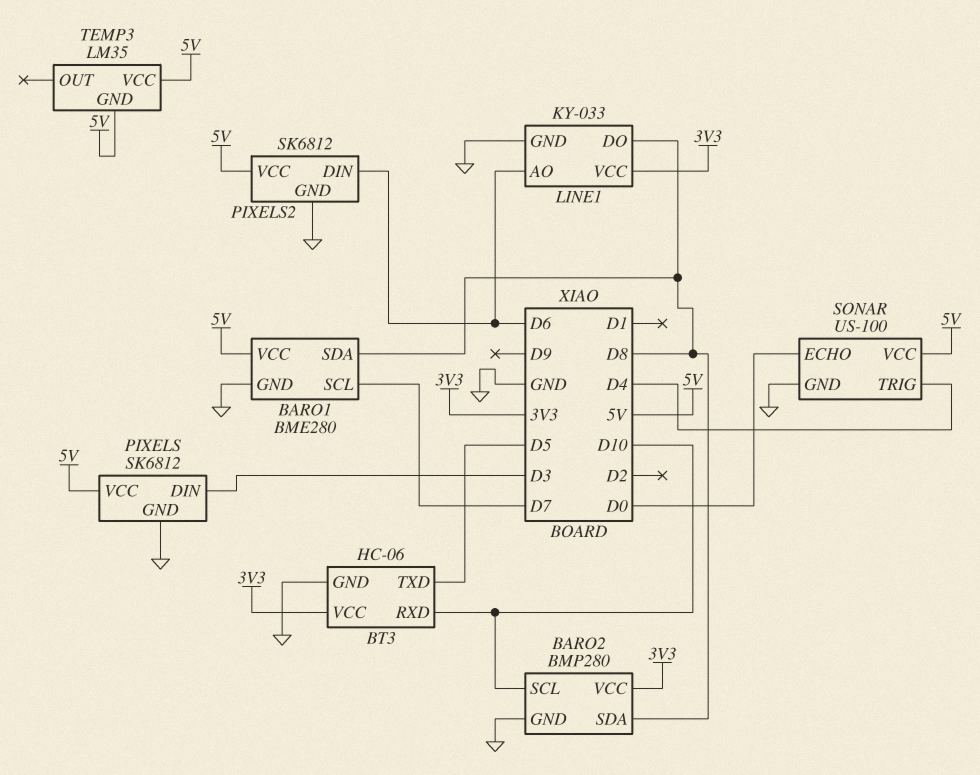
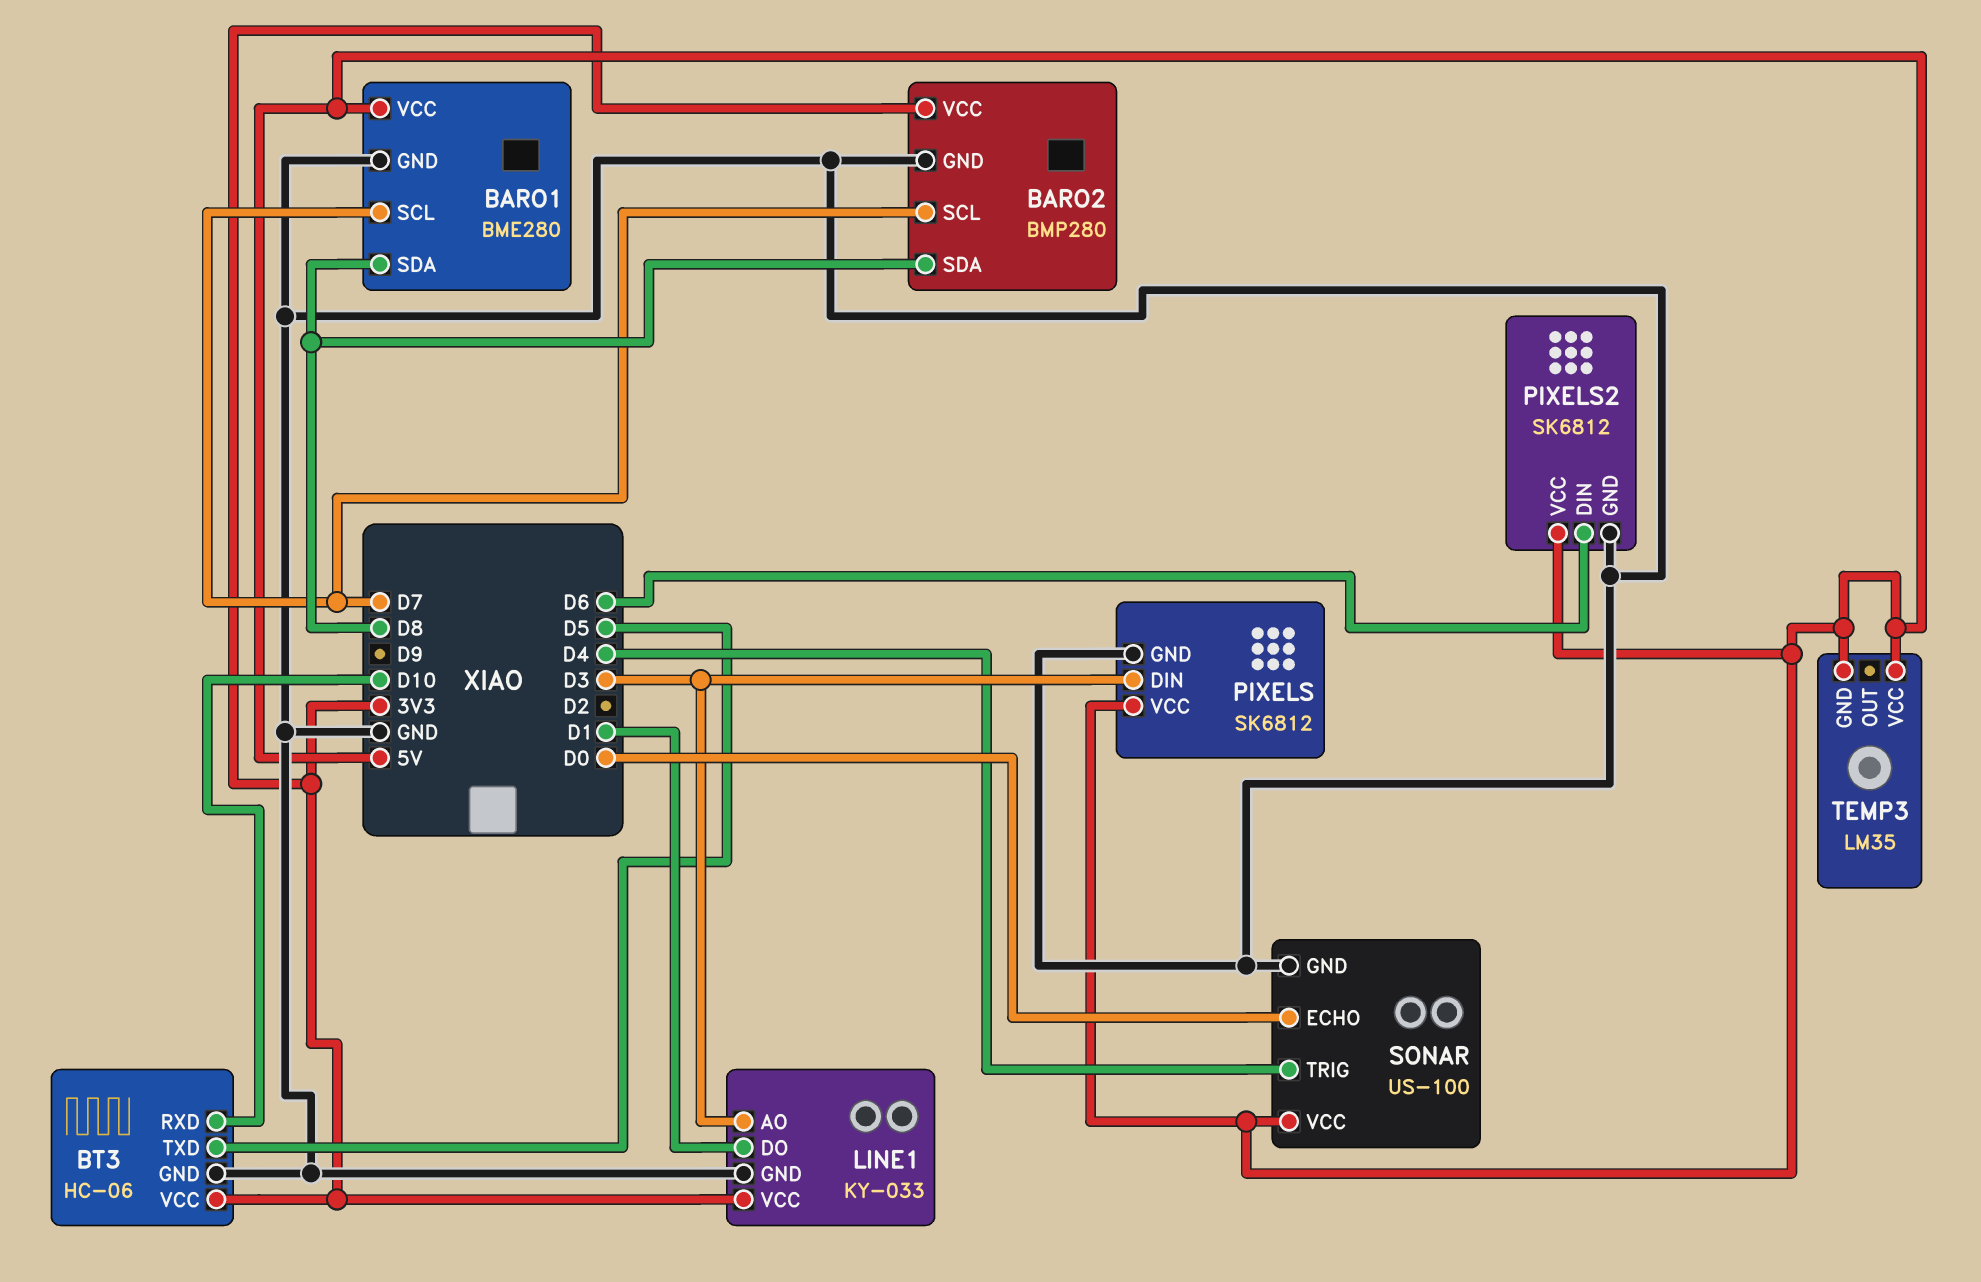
BARO2 pin SCL: D10 -> D7
LINE1 pin AO: D6 -> D3
LINE1 pin DO: D8 -> D1

